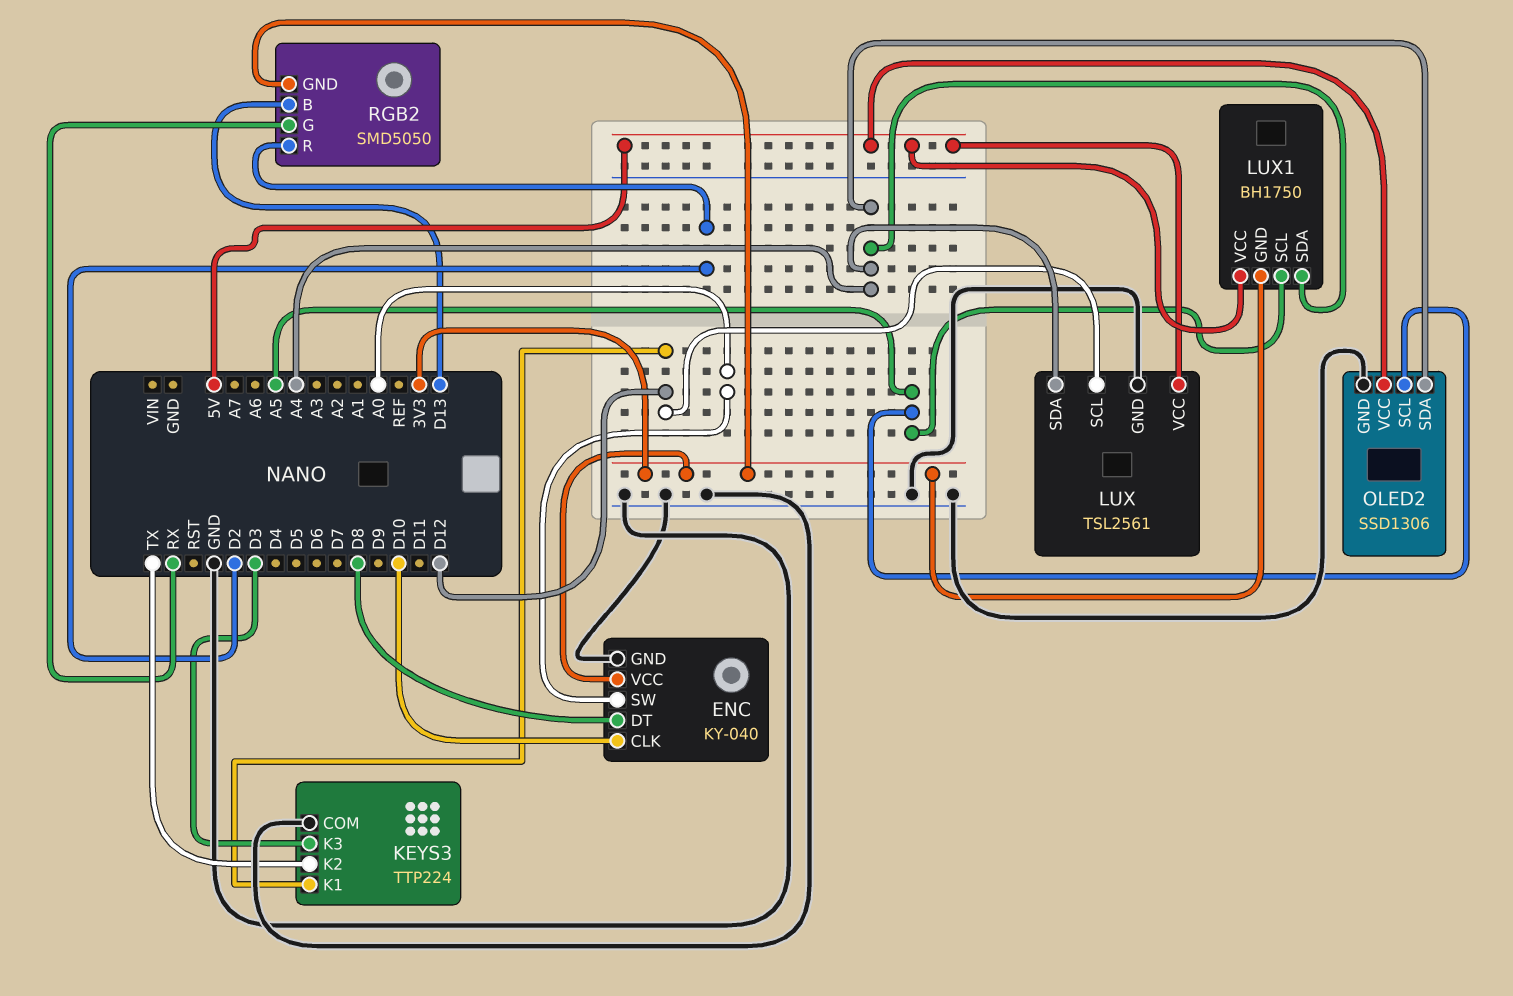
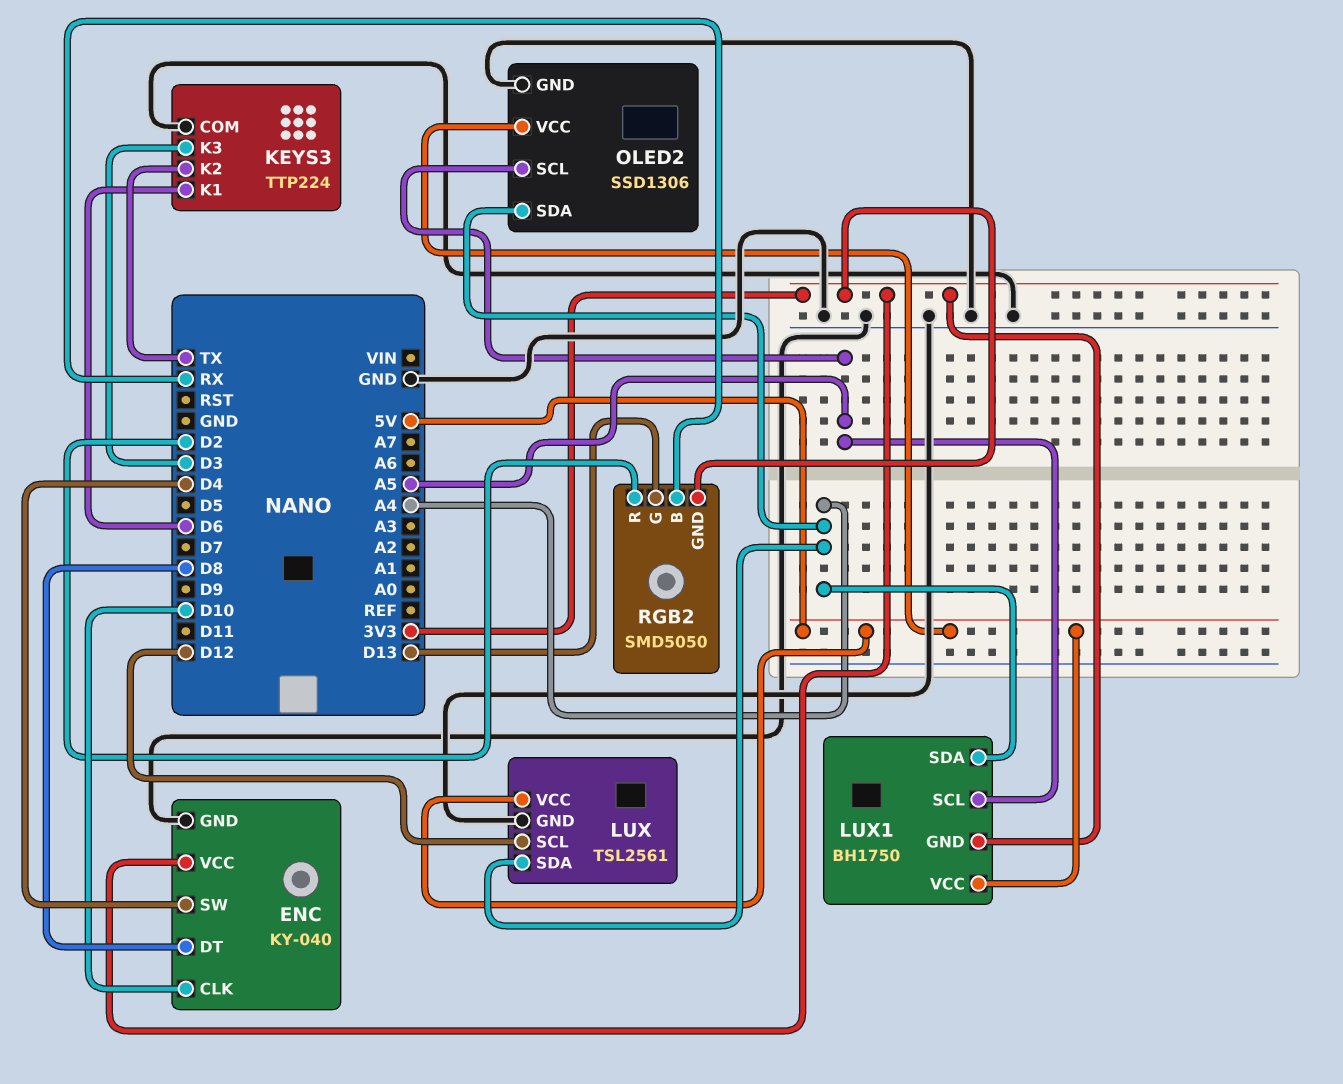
ENC pin SW: A0 -> D4
KEYS3 pin K1: D12 -> D6
RGB2 pin B: D13 -> RX
RGB2 pin G: RX -> D13

